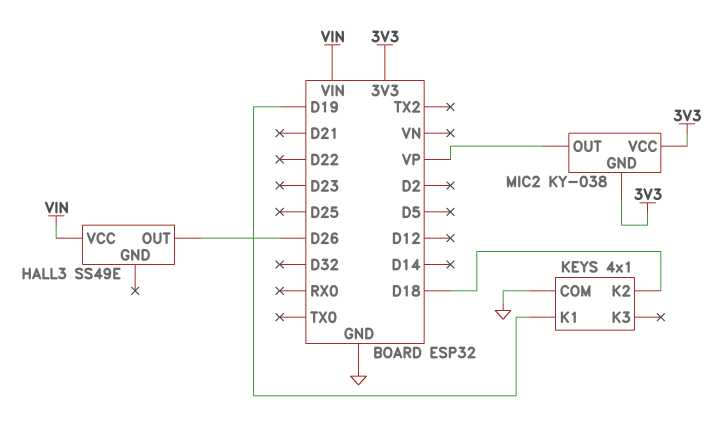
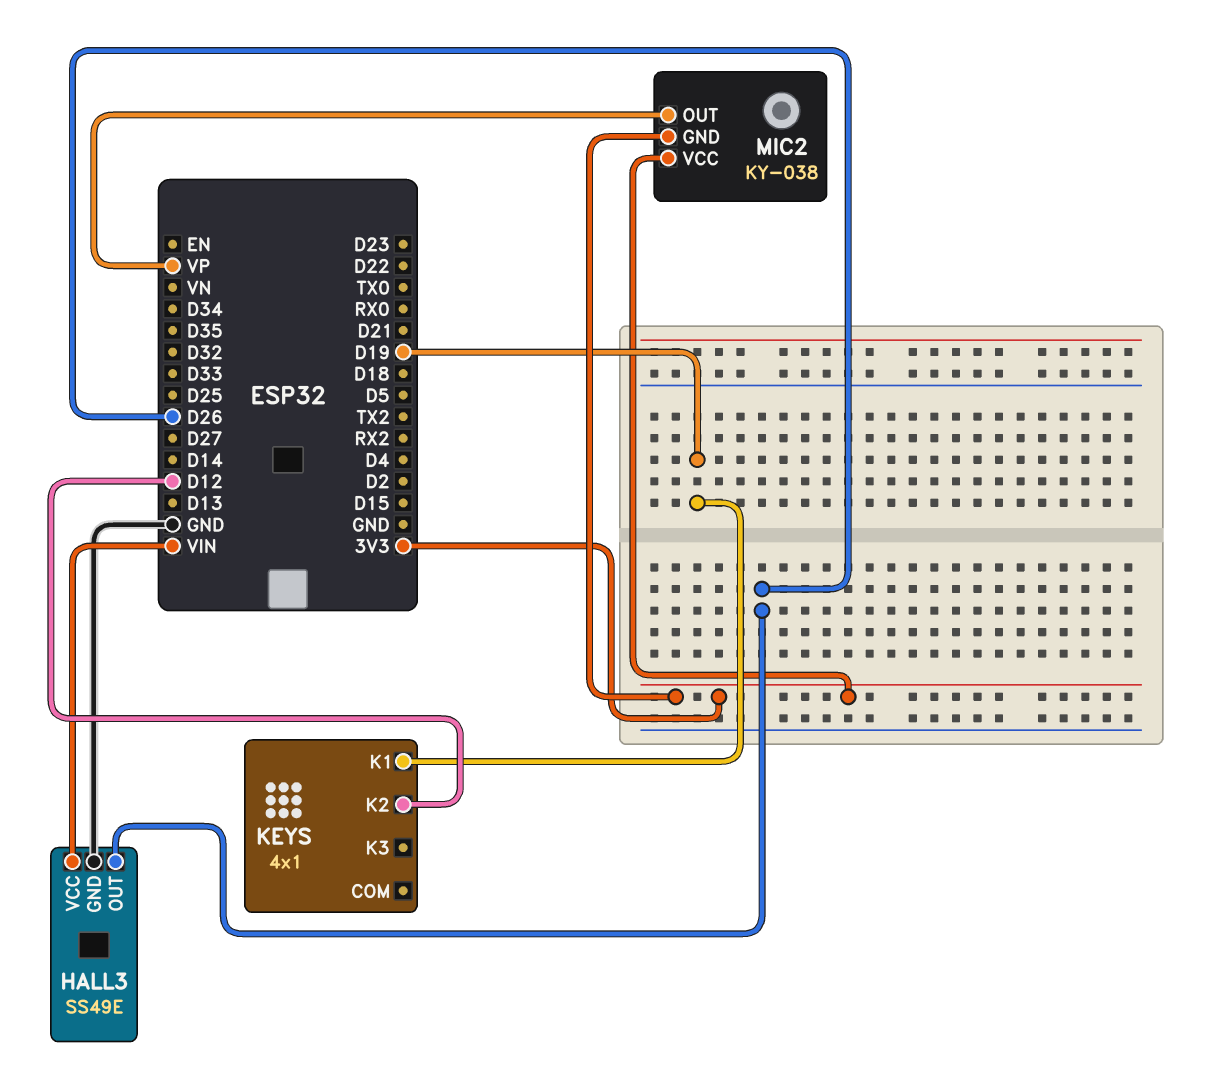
HALL3 pin GND: none -> GND
KEYS pin COM: GND -> none
KEYS pin K2: D18 -> D12

